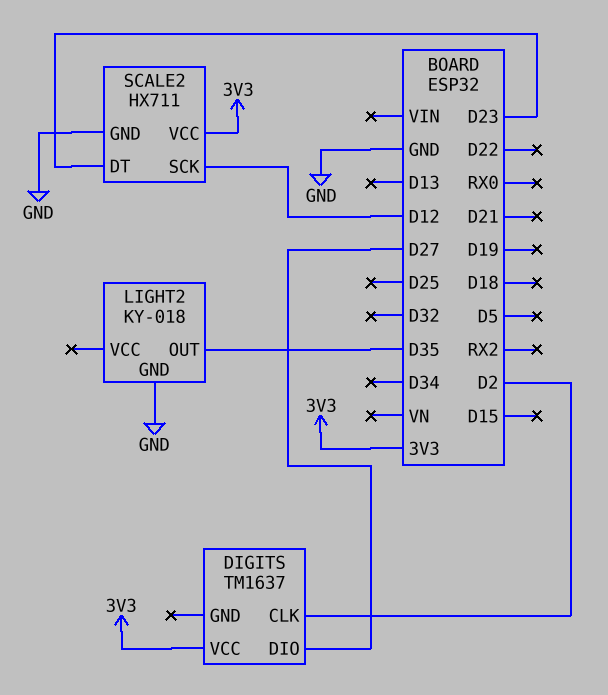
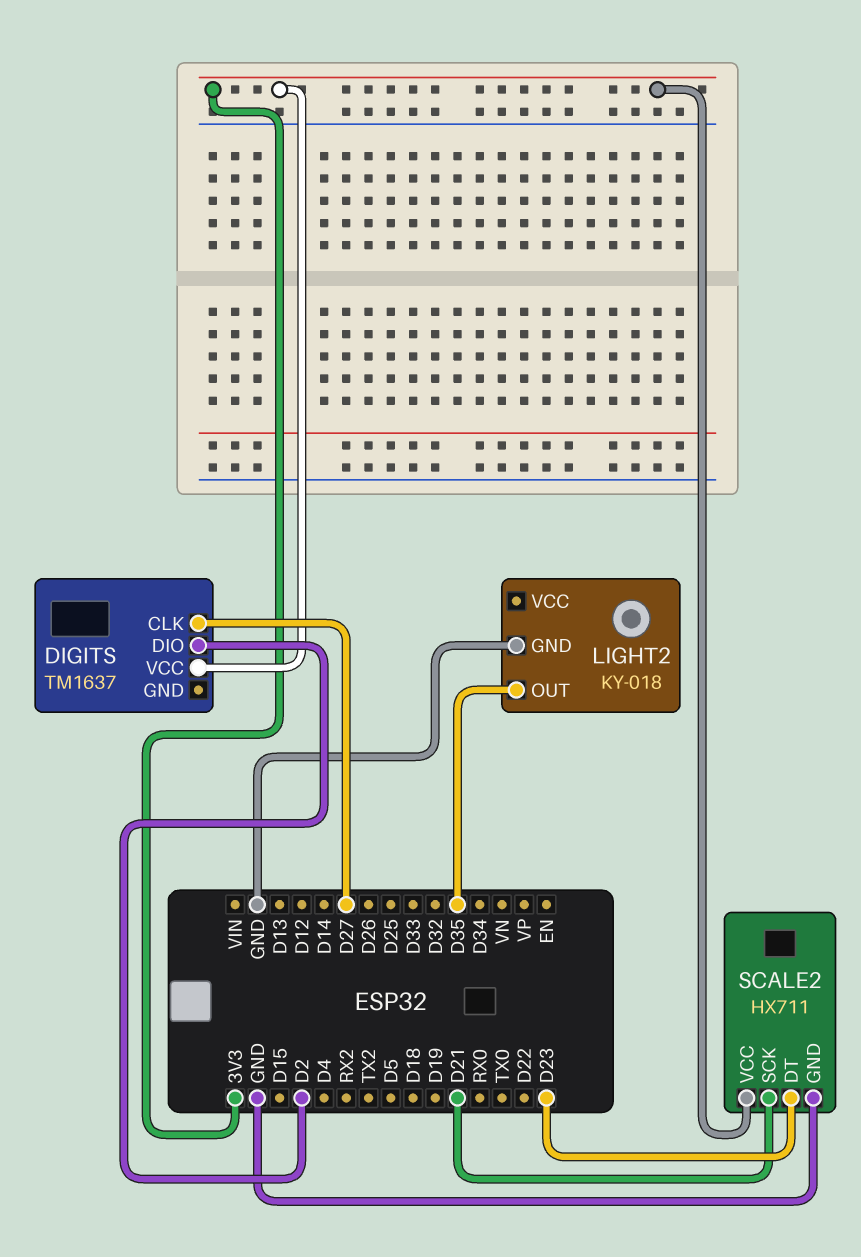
DIGITS pin CLK: D2 -> D27
DIGITS pin DIO: D27 -> D2
SCALE2 pin SCK: D12 -> D21

